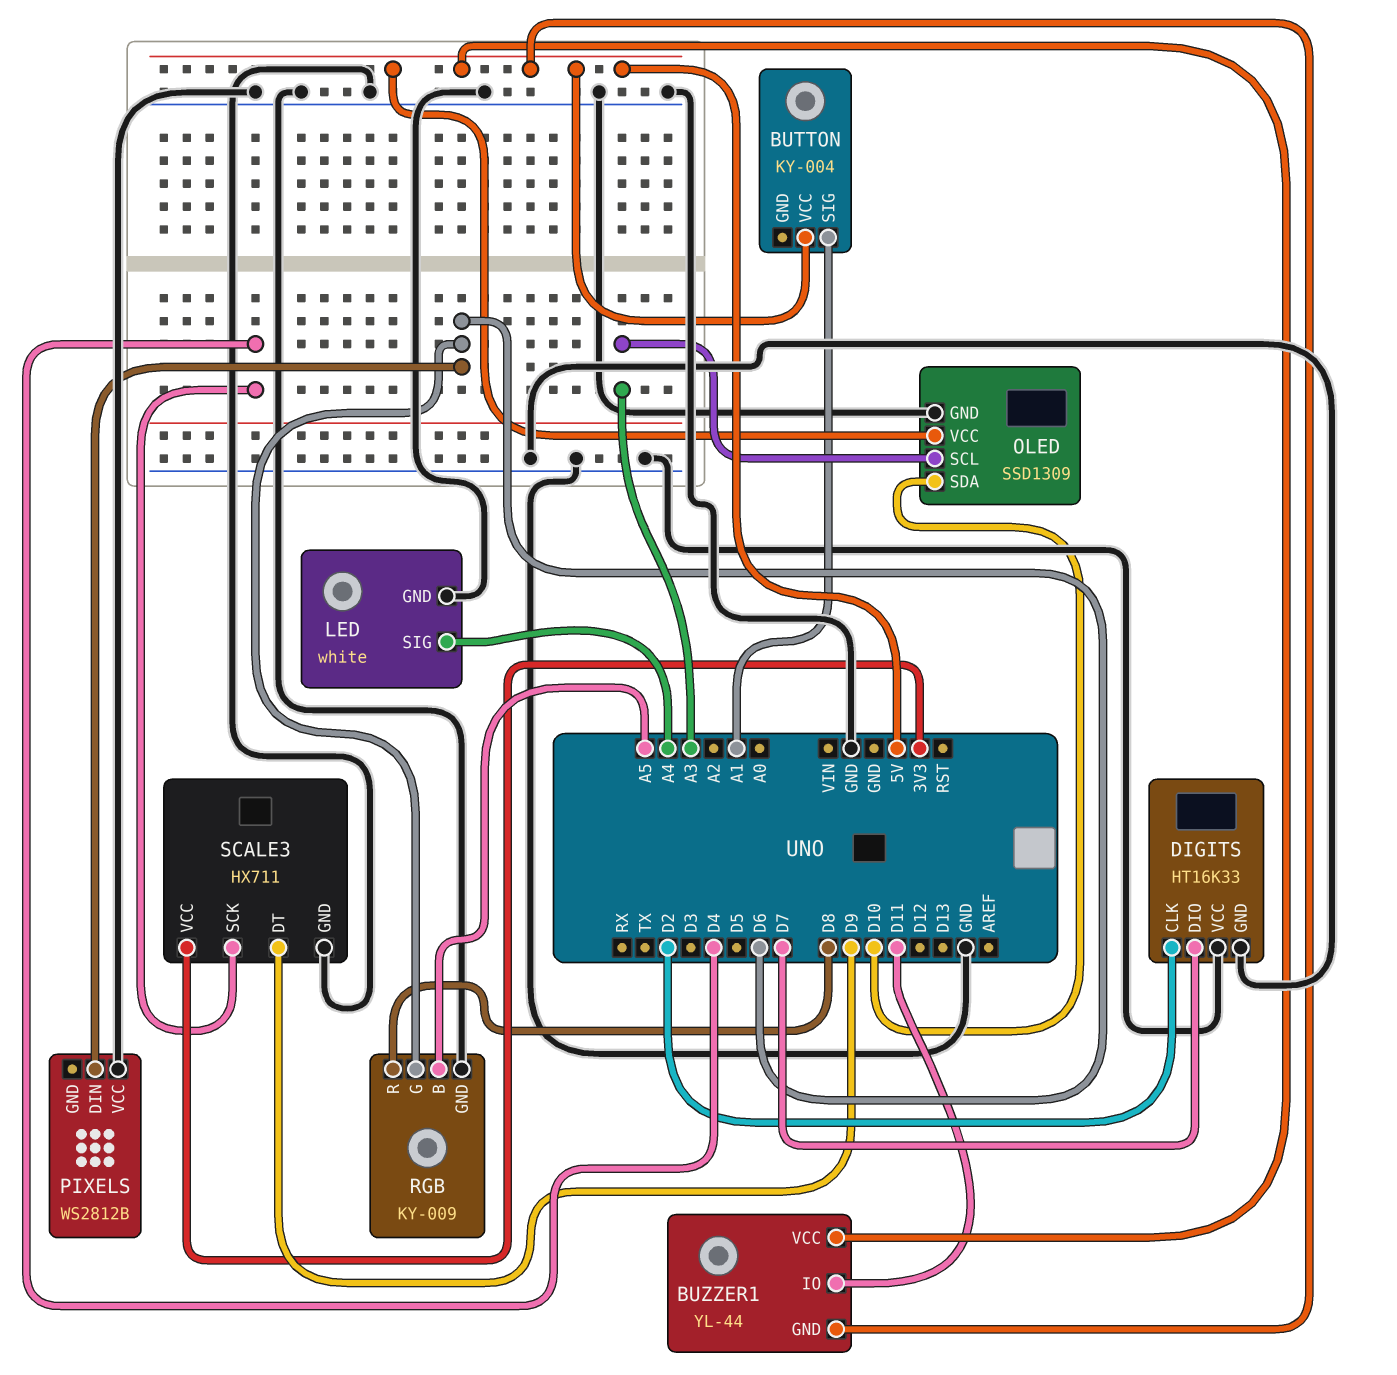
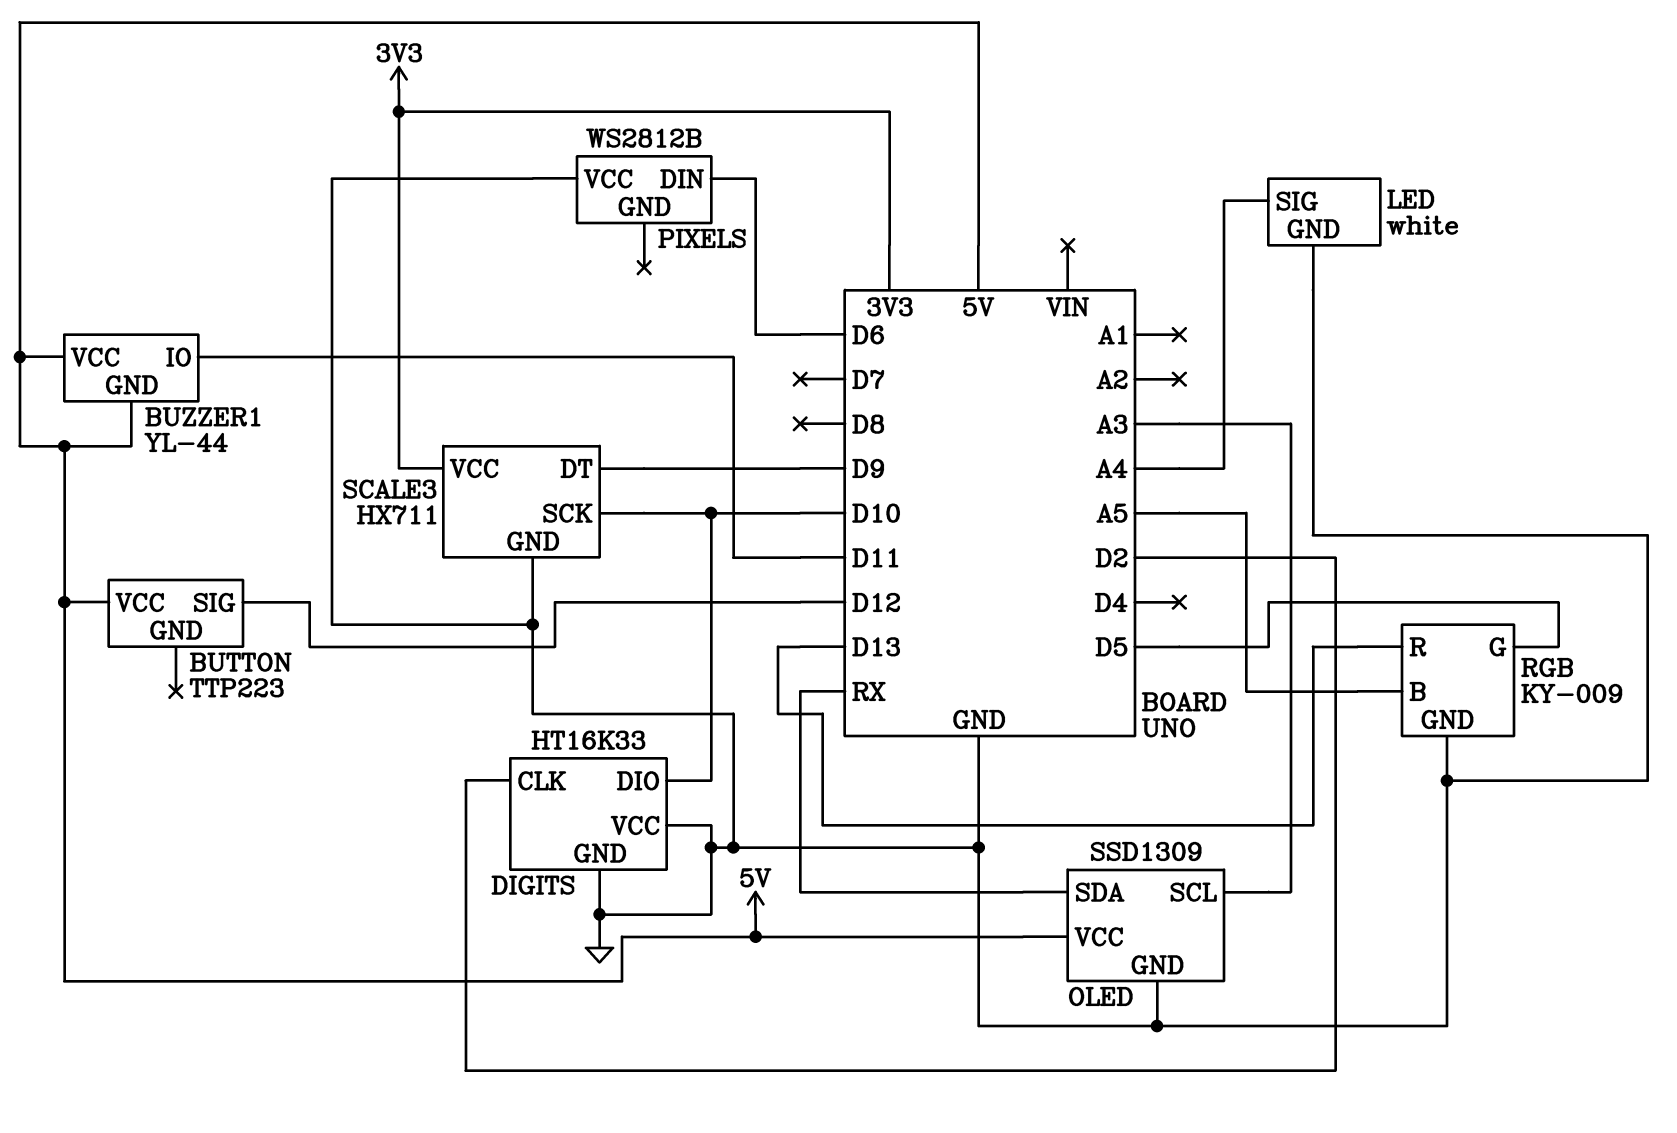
BUTTON: KY-004 -> TTP223
BUTTON pin SIG: A1 -> D12
DIGITS pin DIO: D7 -> D10
OLED pin SDA: D10 -> RX
RGB pin G: D6 -> D5
RGB pin R: D8 -> D13
SCALE3 pin SCK: D4 -> D10

